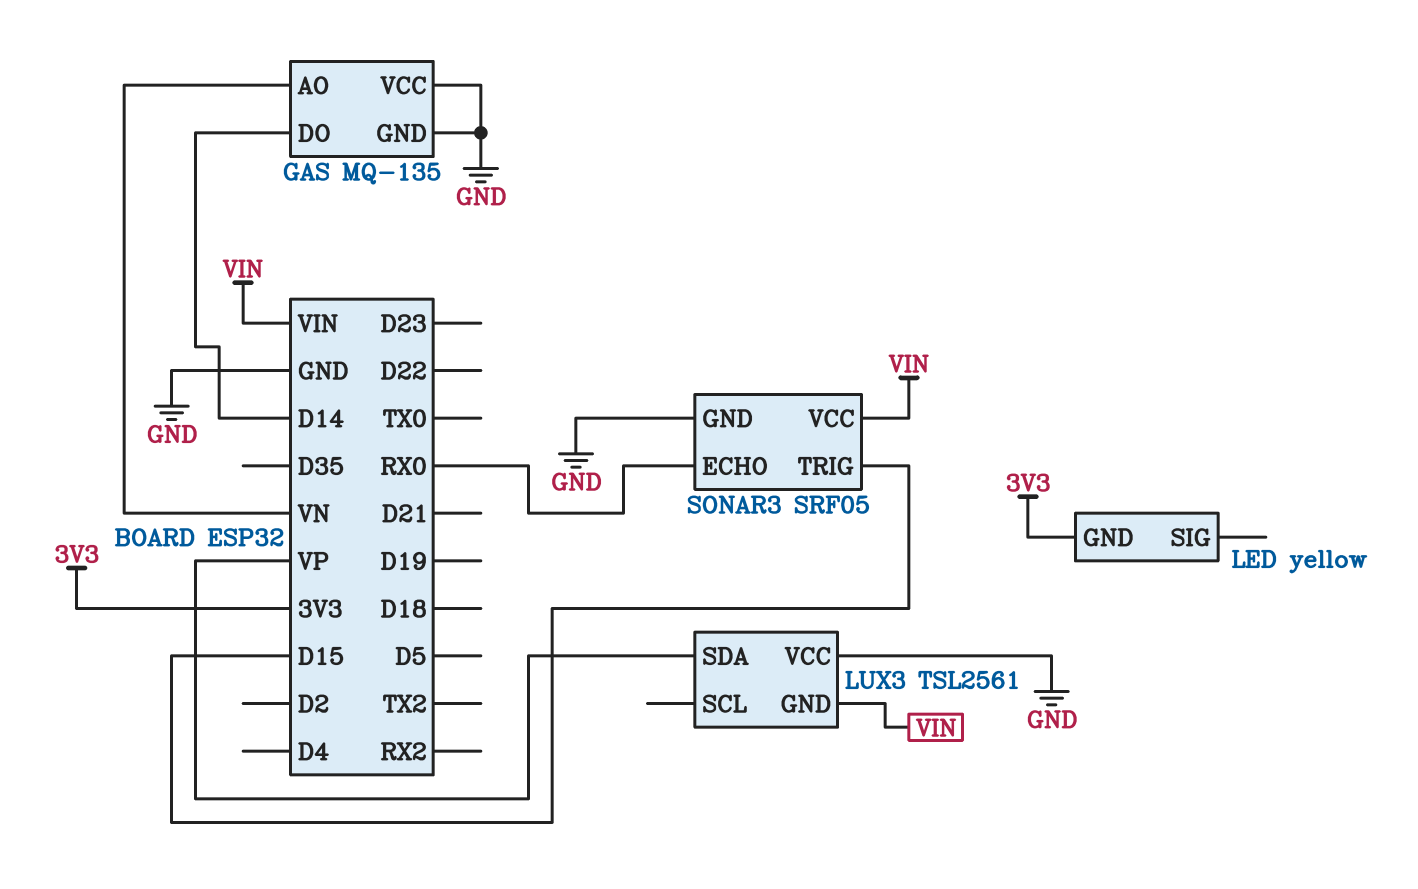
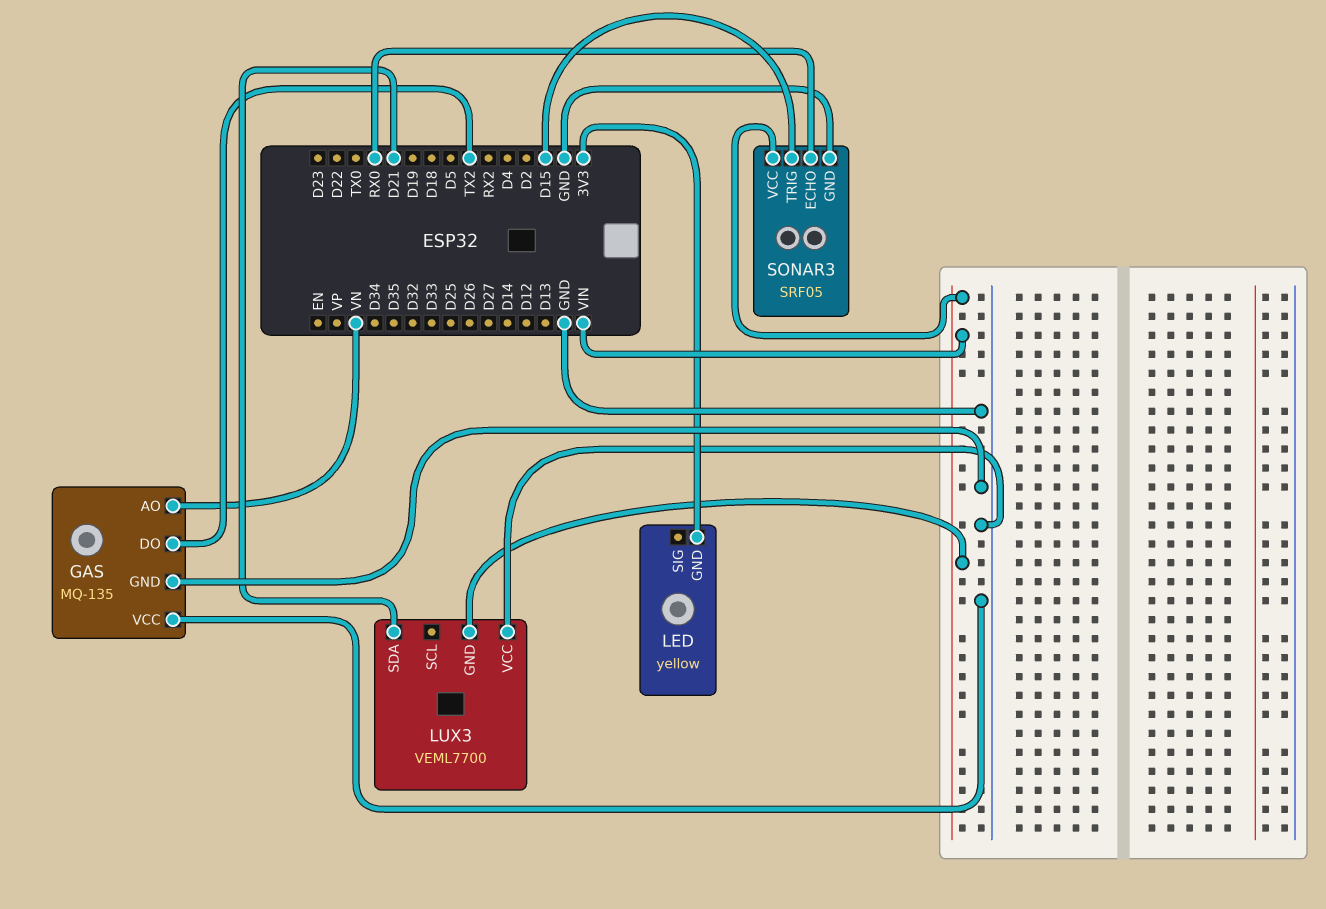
GAS pin DO: D14 -> TX2
LUX3: TSL2561 -> VEML7700
LUX3 pin SDA: VP -> D21

